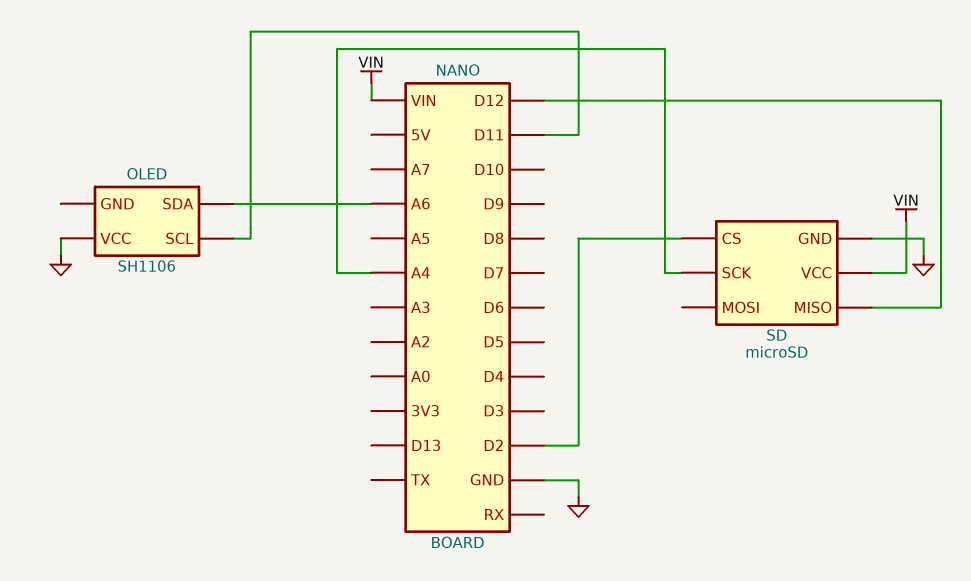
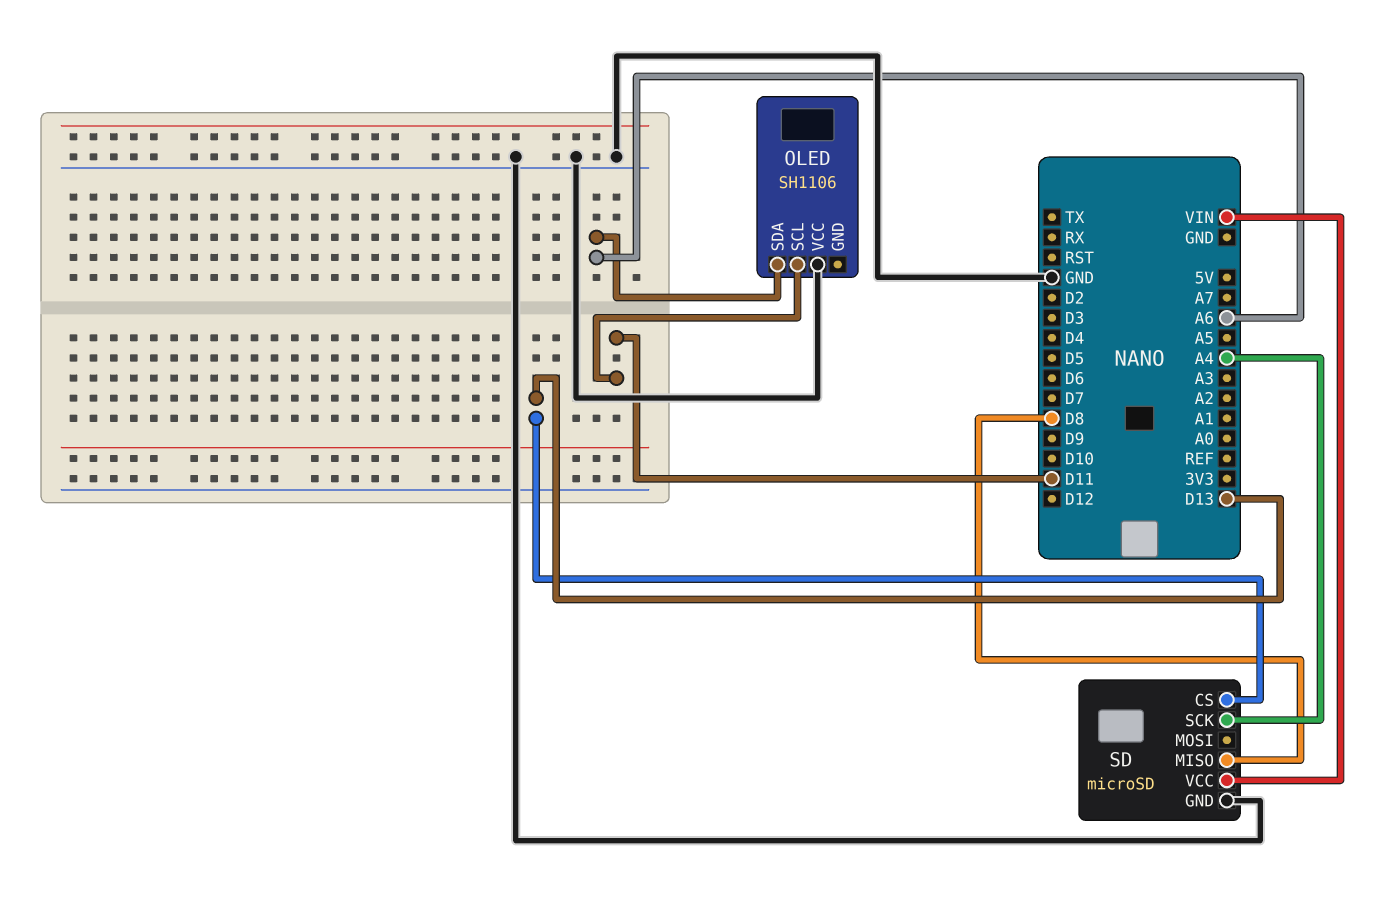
SD pin CS: D2 -> D13
SD pin MISO: D12 -> D8

